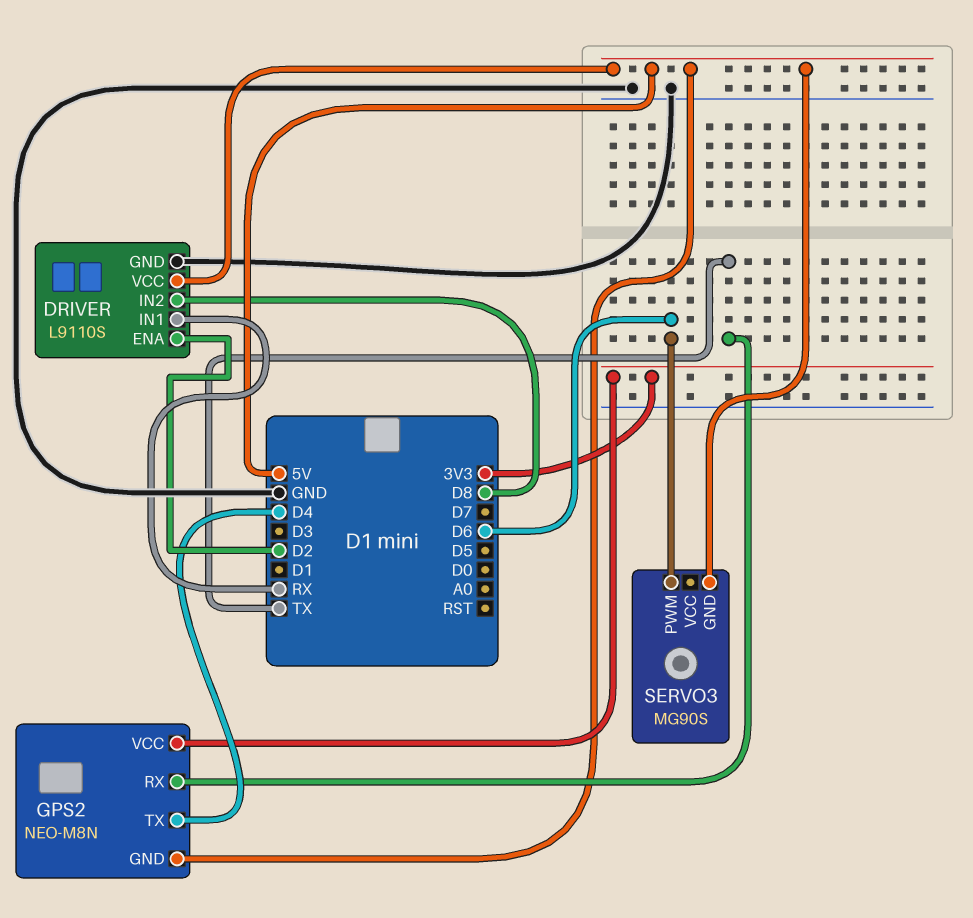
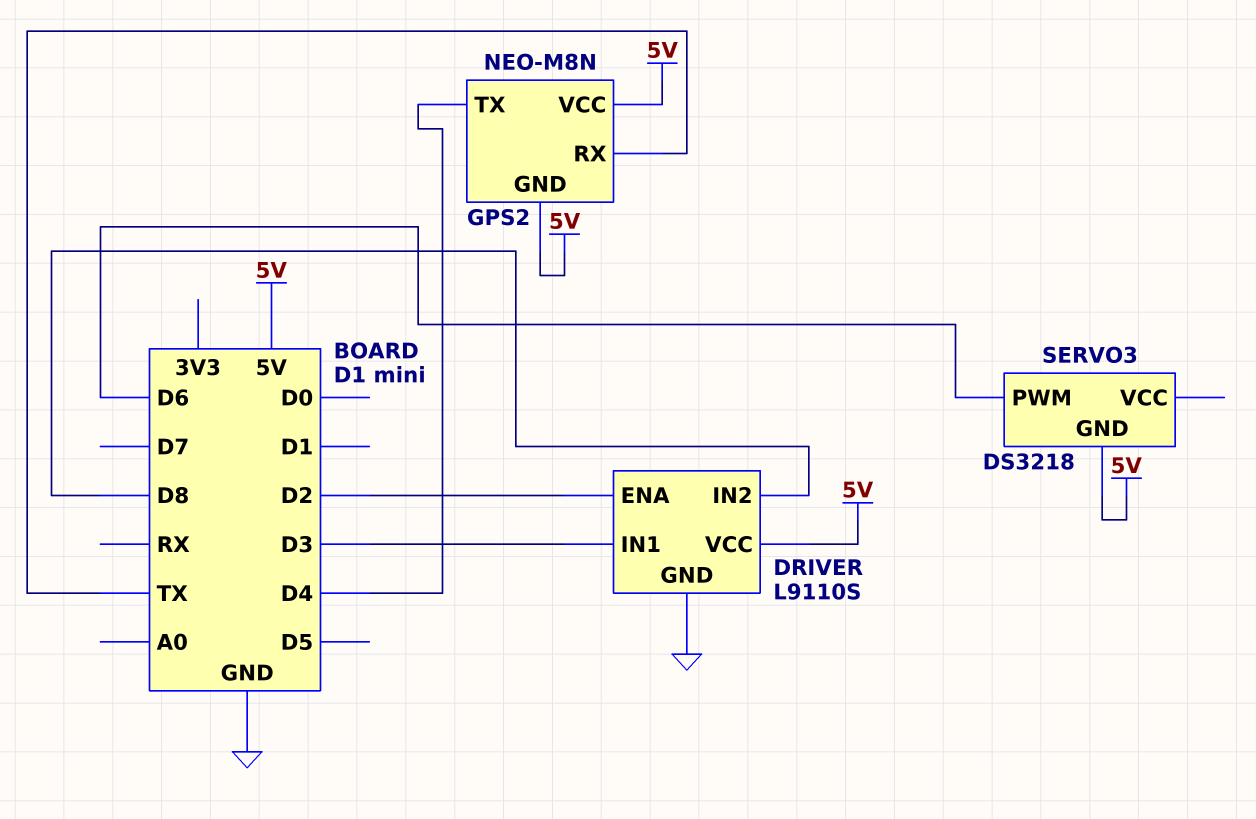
DRIVER pin IN1: RX -> D3
GPS2 pin VCC: 3V3 -> 5V
SERVO3: MG90S -> DS3218

